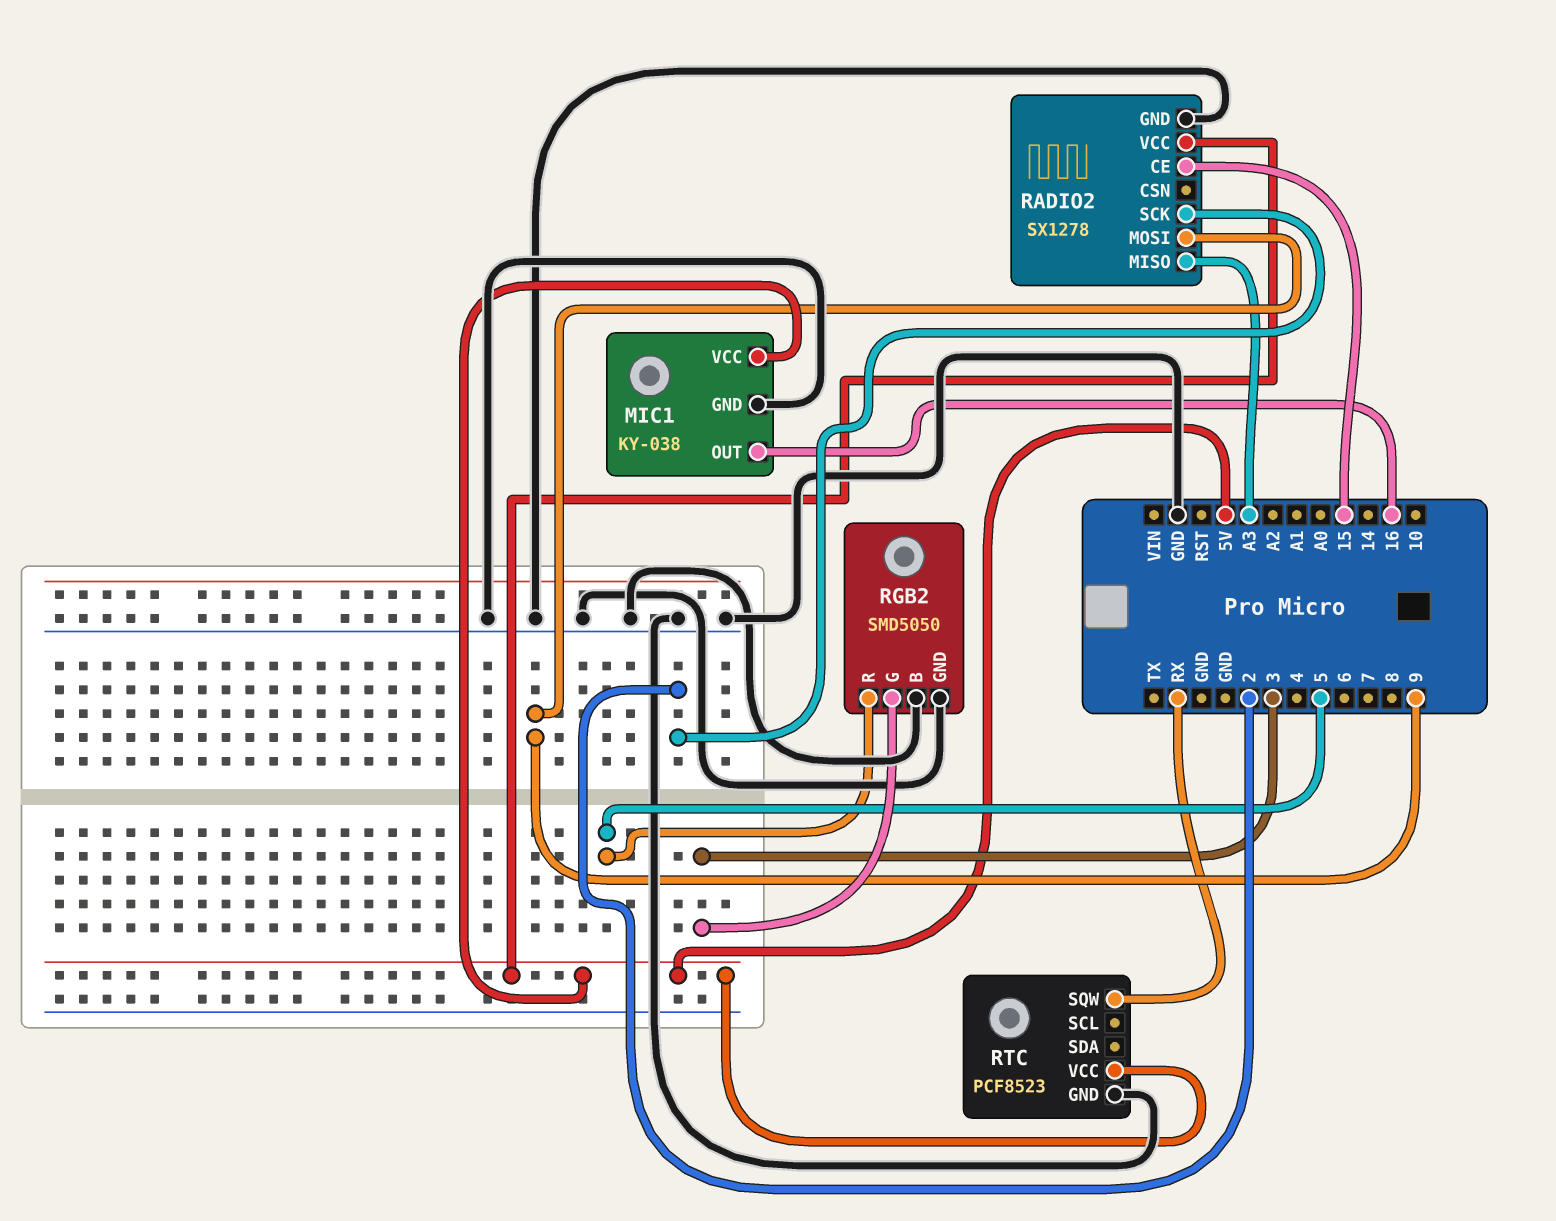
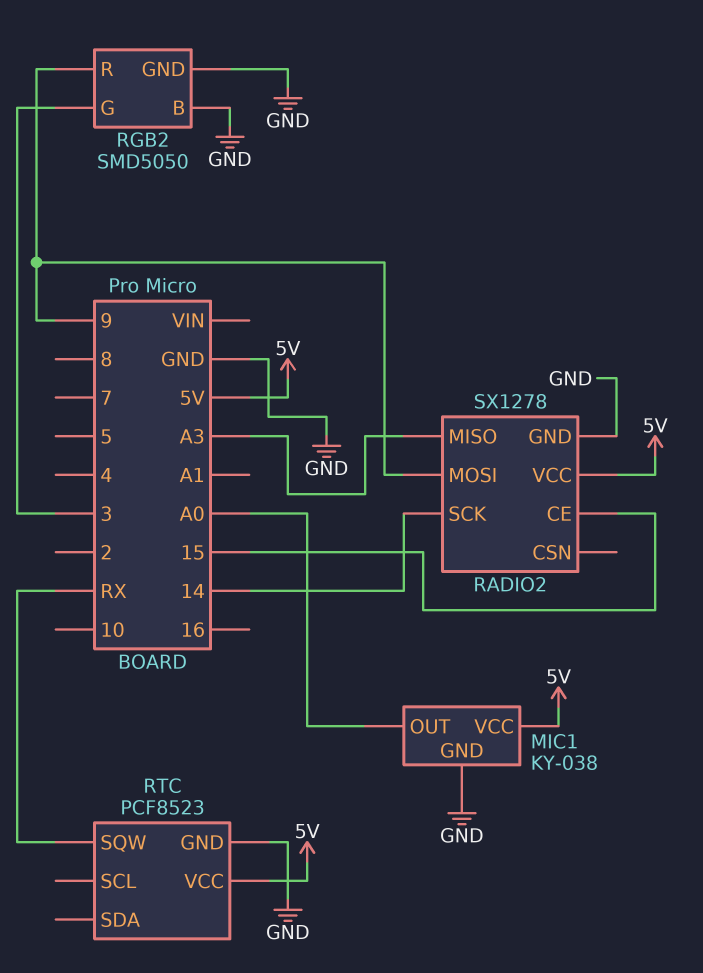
MIC1 pin OUT: 16 -> A0
RADIO2 pin SCK: 2 -> 14
RGB2 pin R: 5 -> 9

